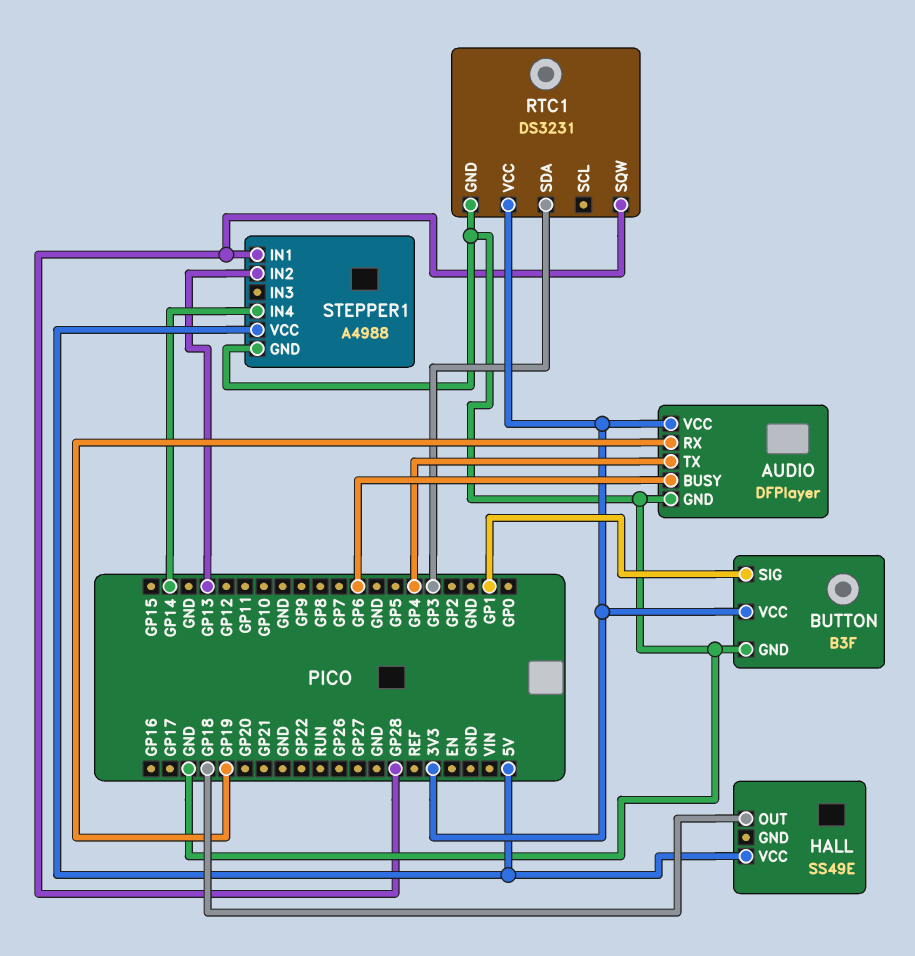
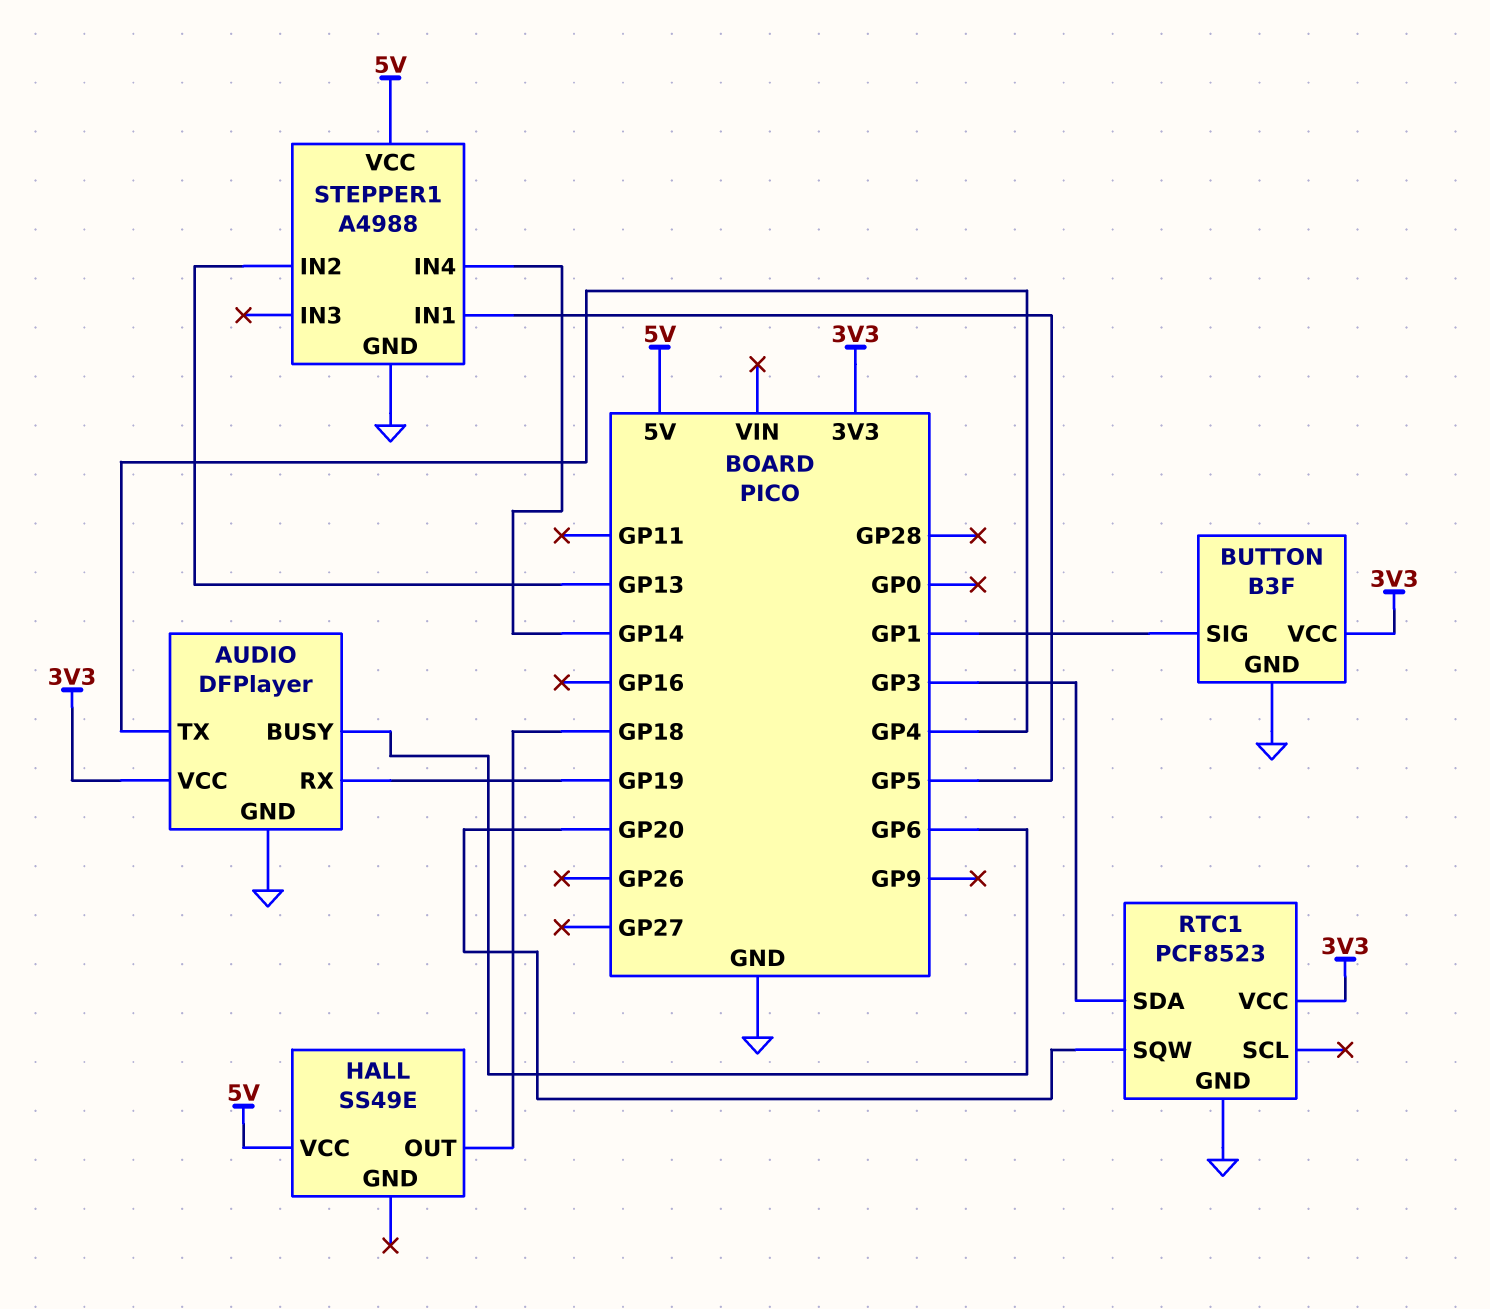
RTC1: DS3231 -> PCF8523
RTC1 pin SQW: GP28 -> GP20
STEPPER1 pin IN1: GP28 -> GP5

